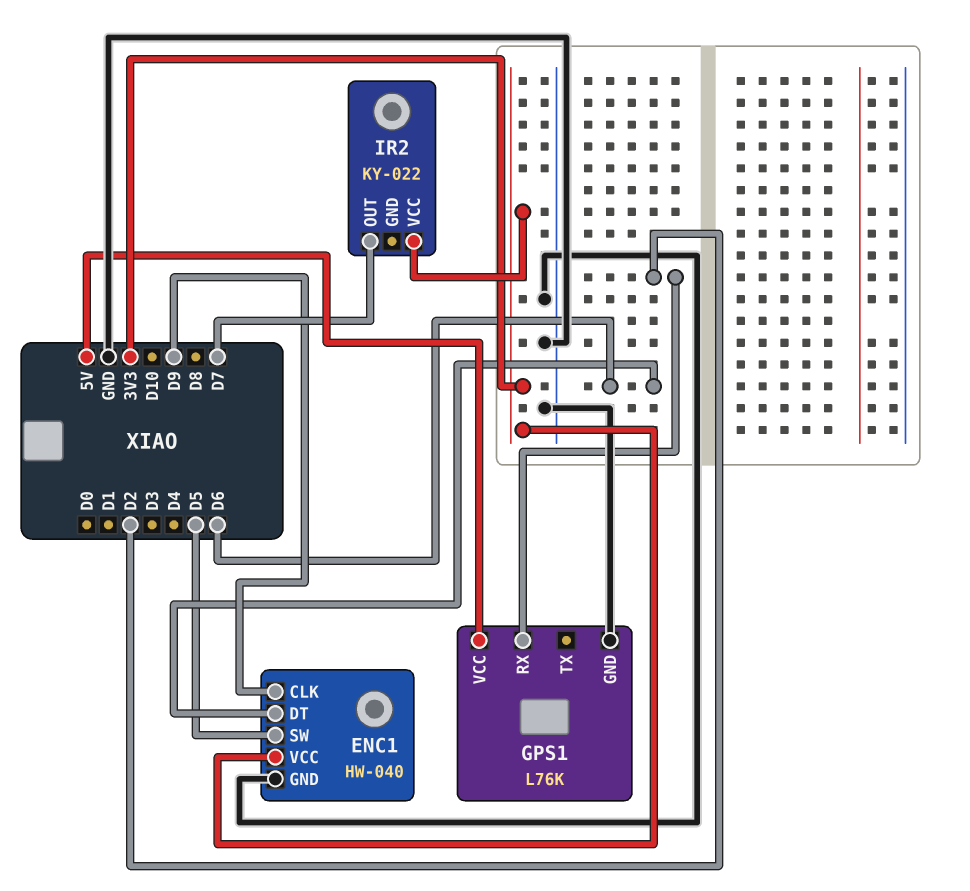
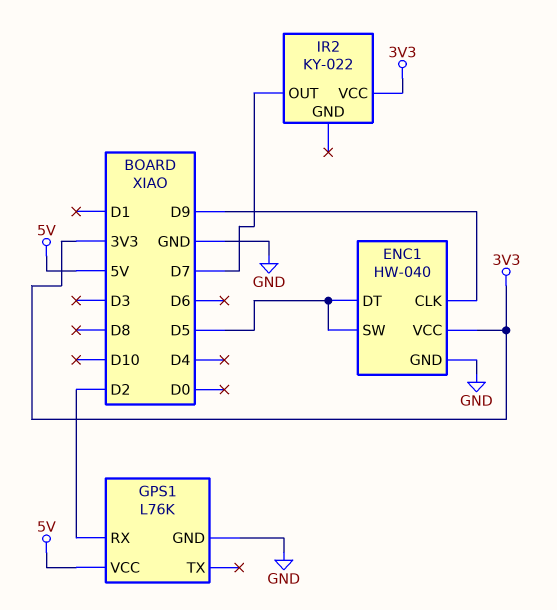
ENC1 pin DT: D6 -> D5

